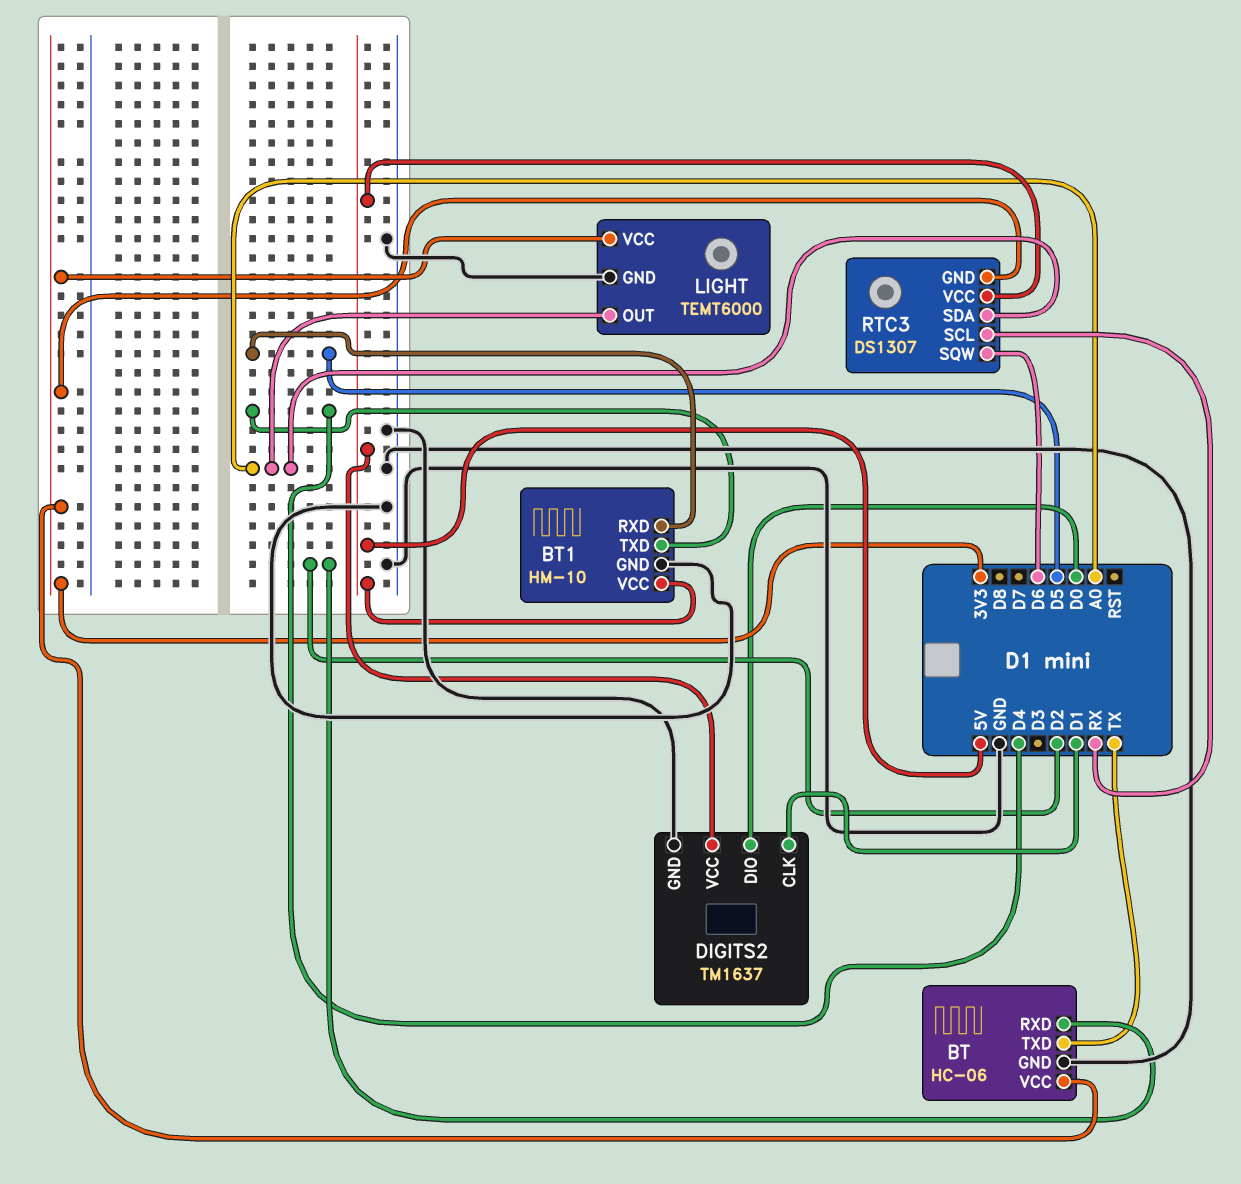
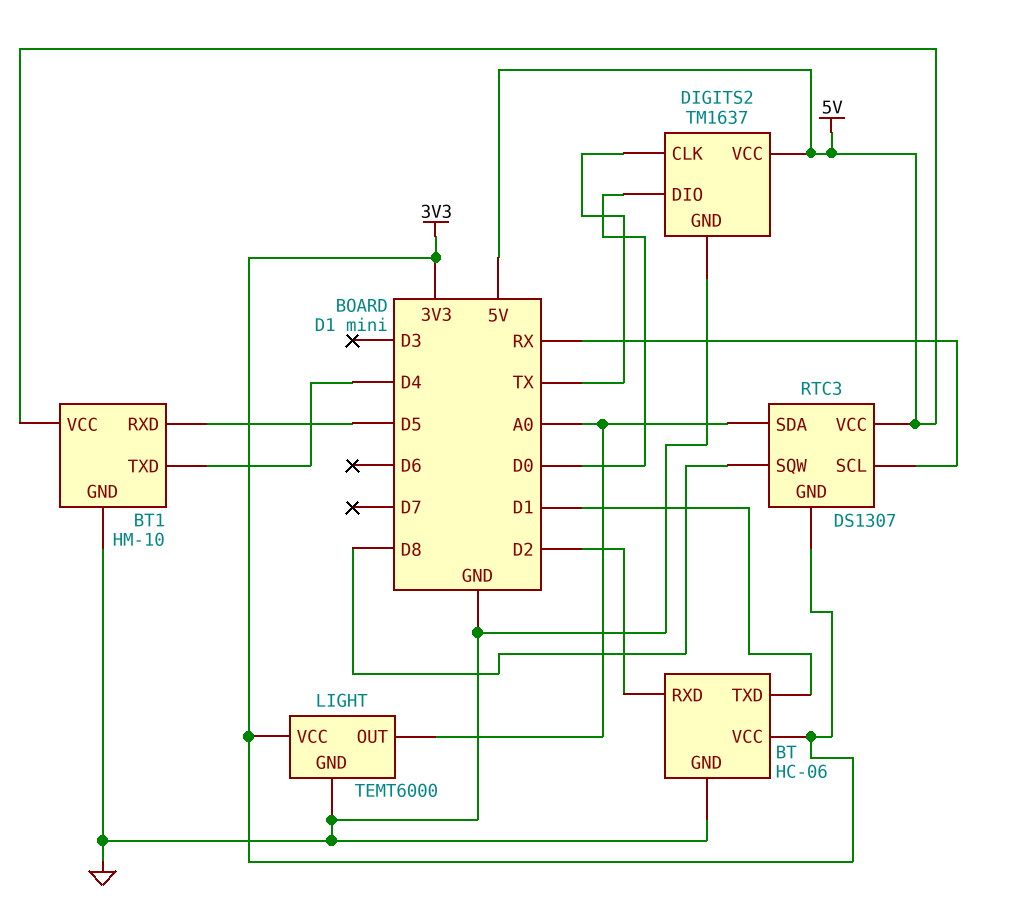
BT pin TXD: TX -> D1
DIGITS2 pin CLK: D1 -> TX
RTC3 pin SQW: D6 -> D8

